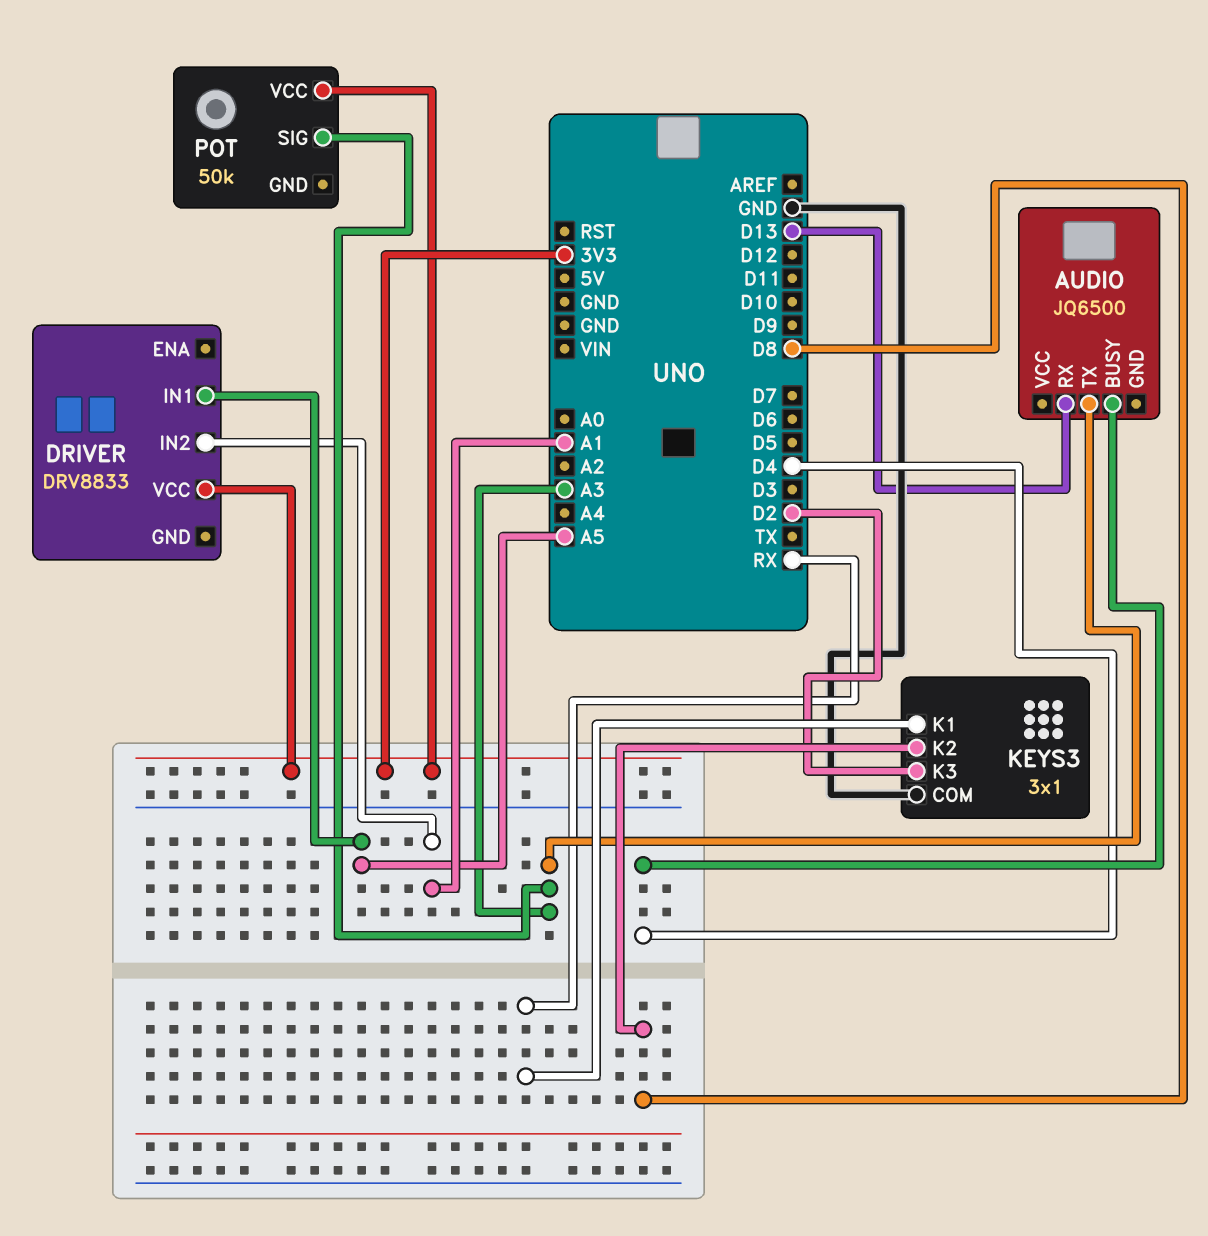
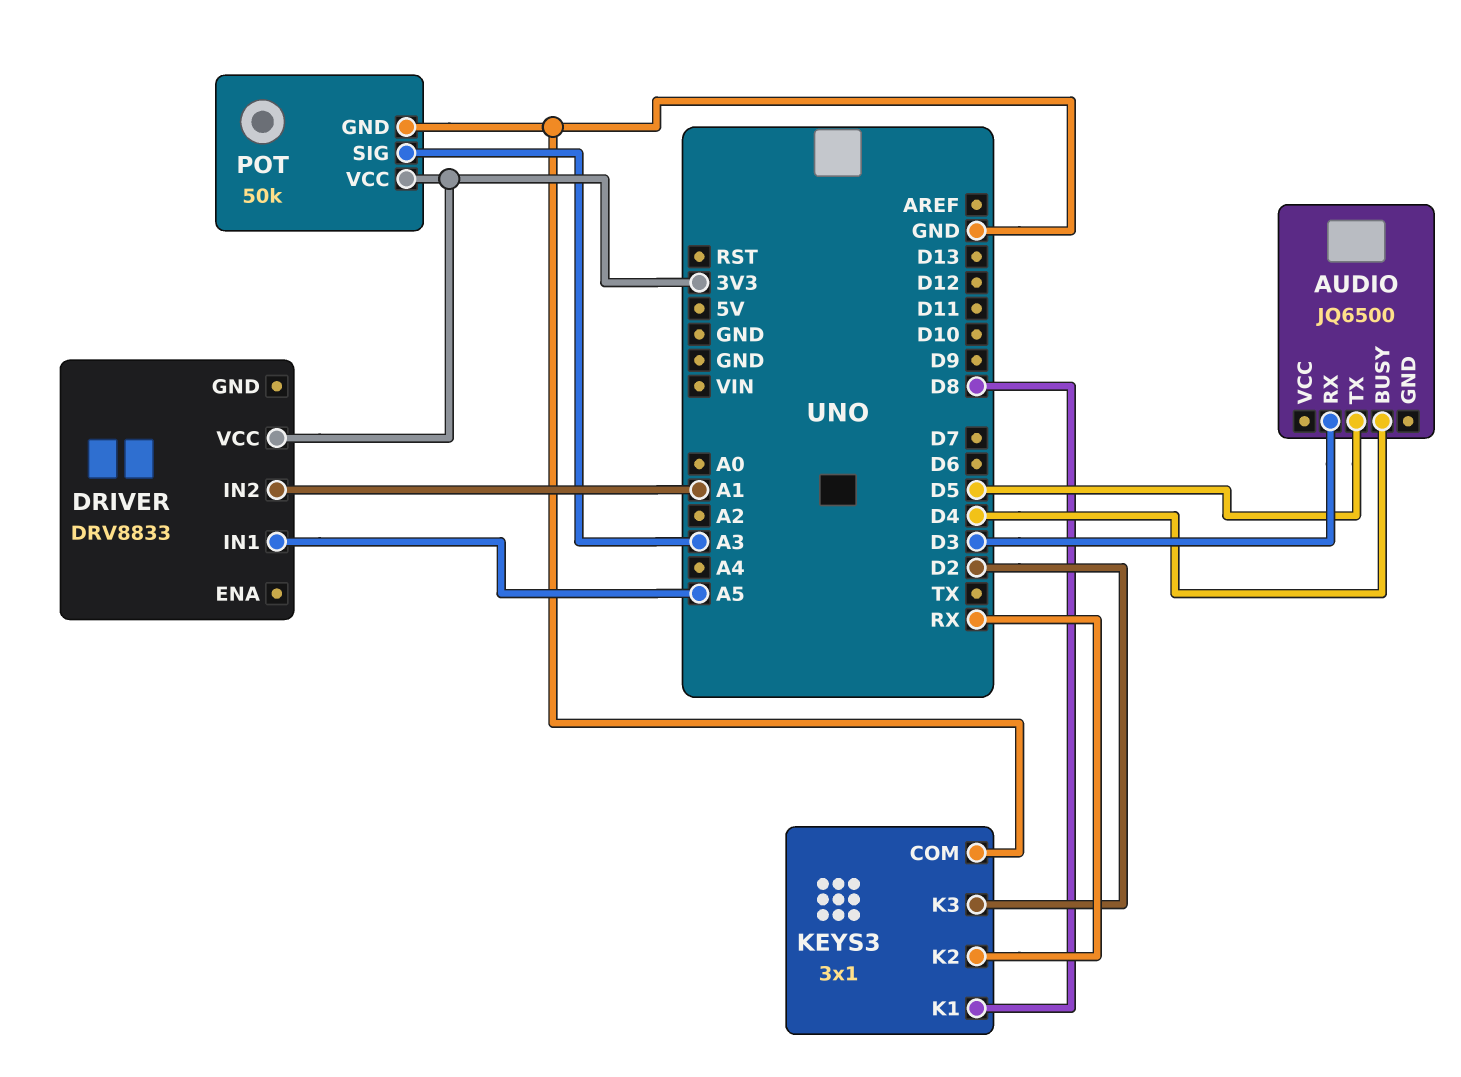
AUDIO pin RX: D13 -> D3
AUDIO pin TX: A3 -> D5
KEYS3 pin K1: RX -> D8
KEYS3 pin K2: D8 -> RX
POT pin GND: none -> GND

